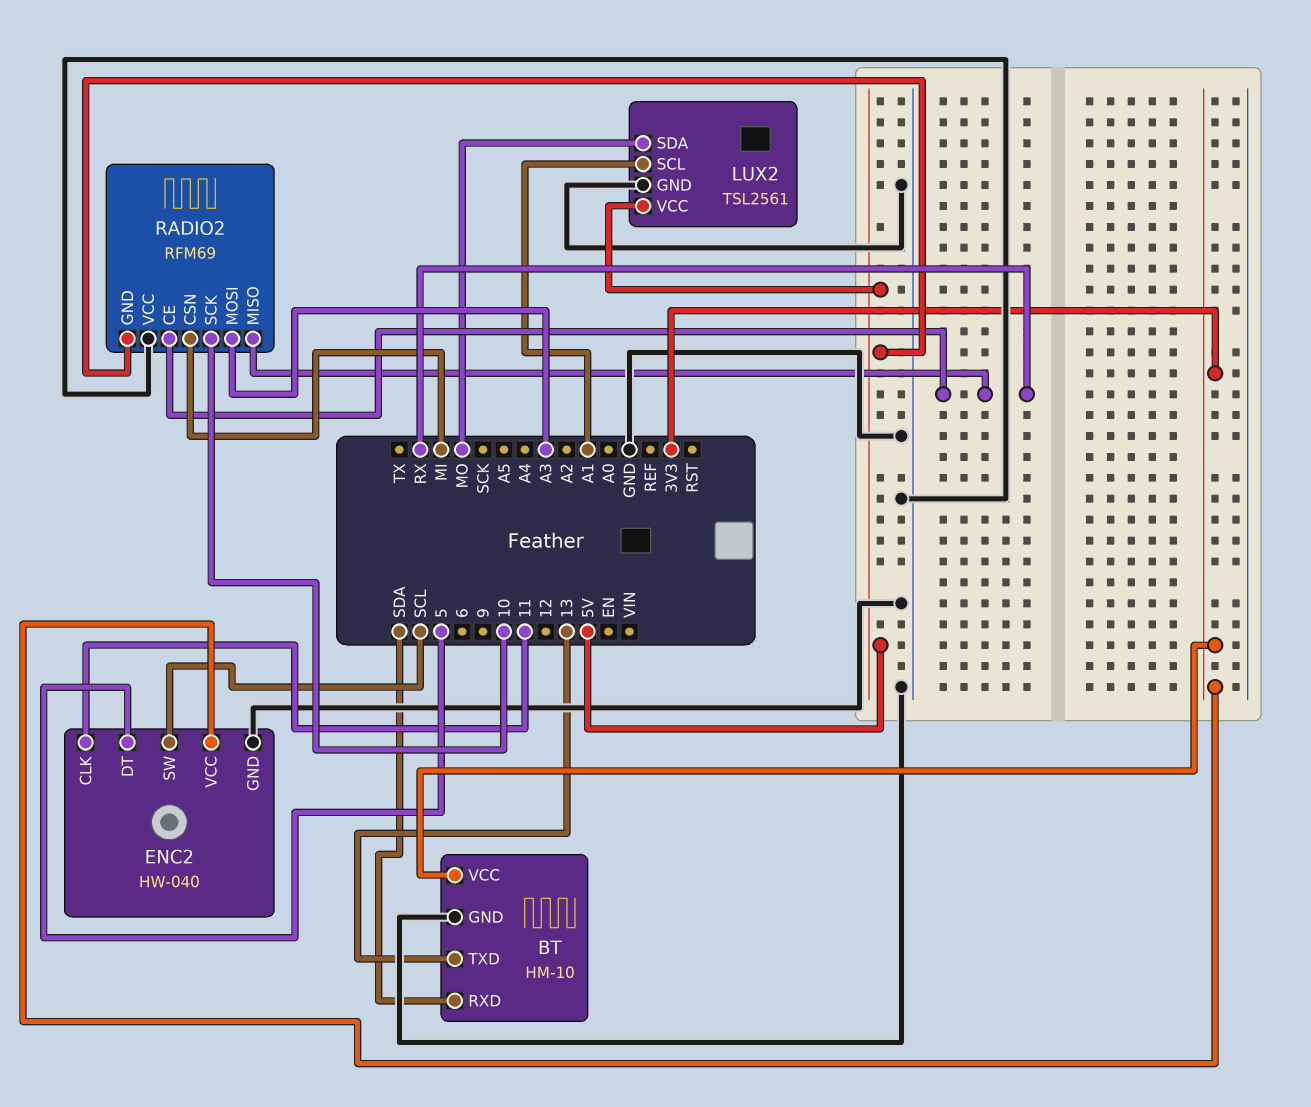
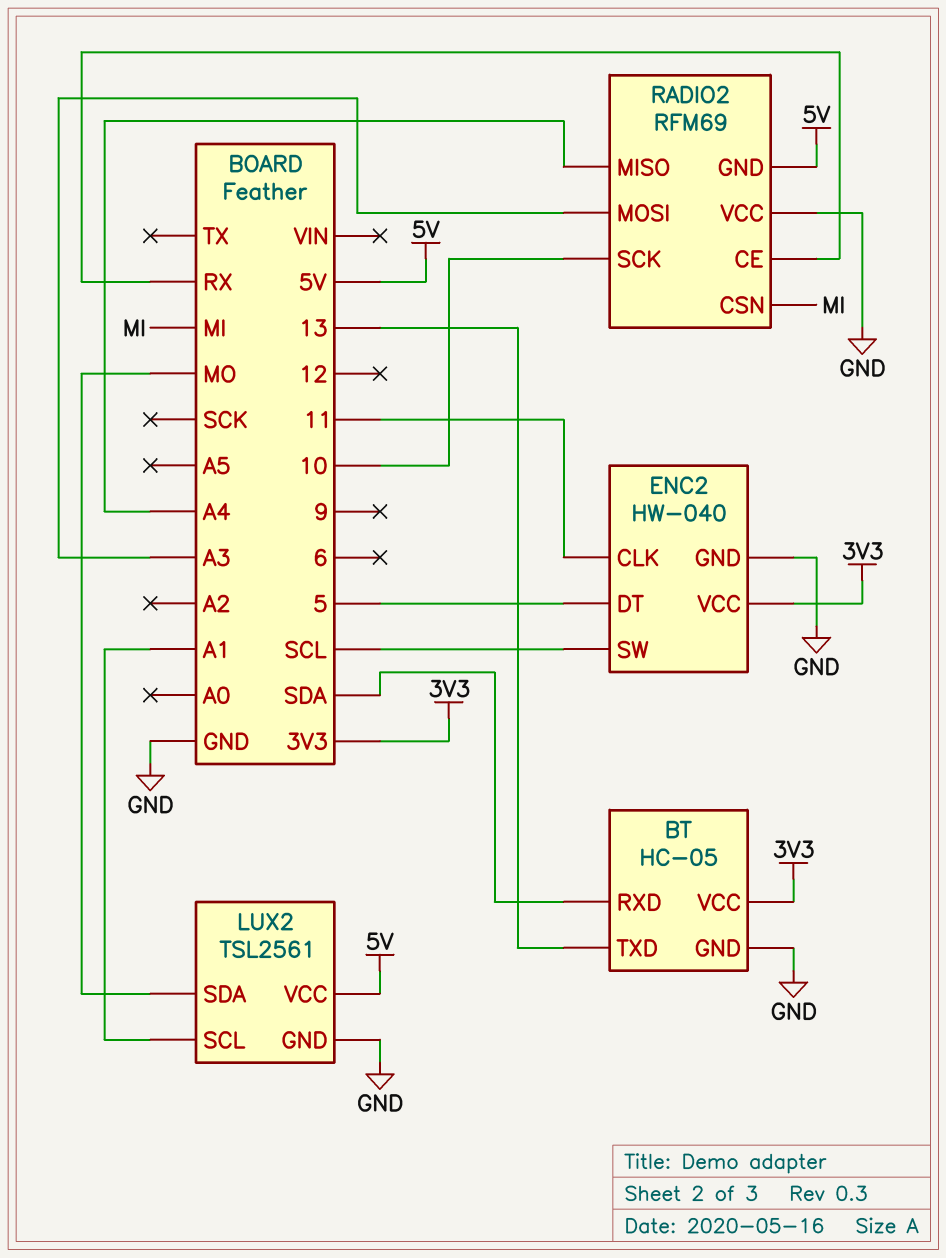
BT: HM-10 -> HC-05
RADIO2 pin MISO: RX -> A4

